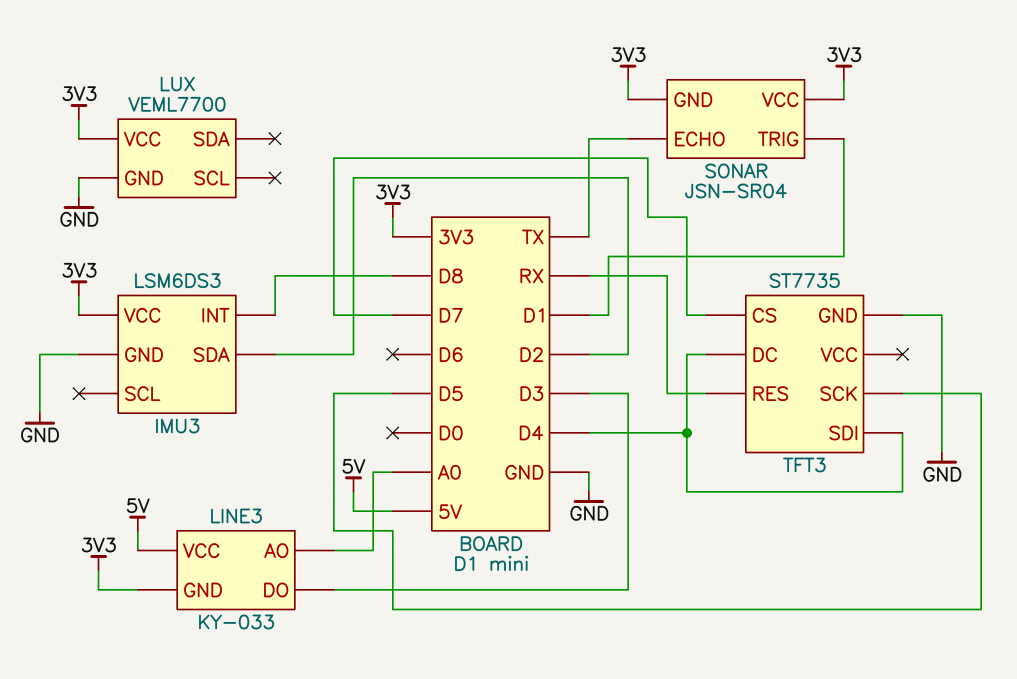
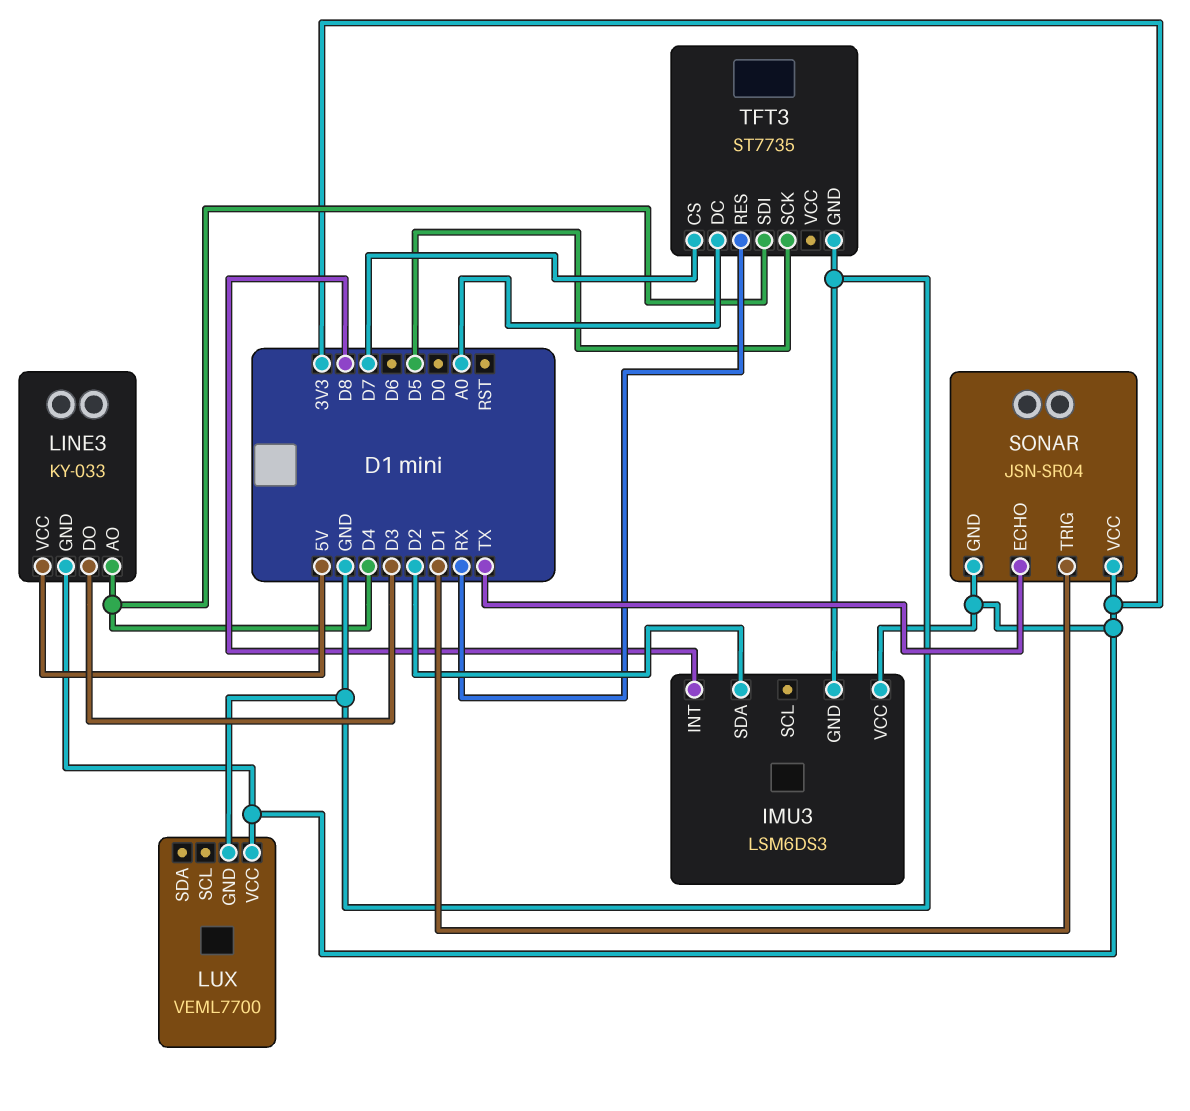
LINE3 pin AO: A0 -> D4
TFT3 pin DC: D4 -> A0

